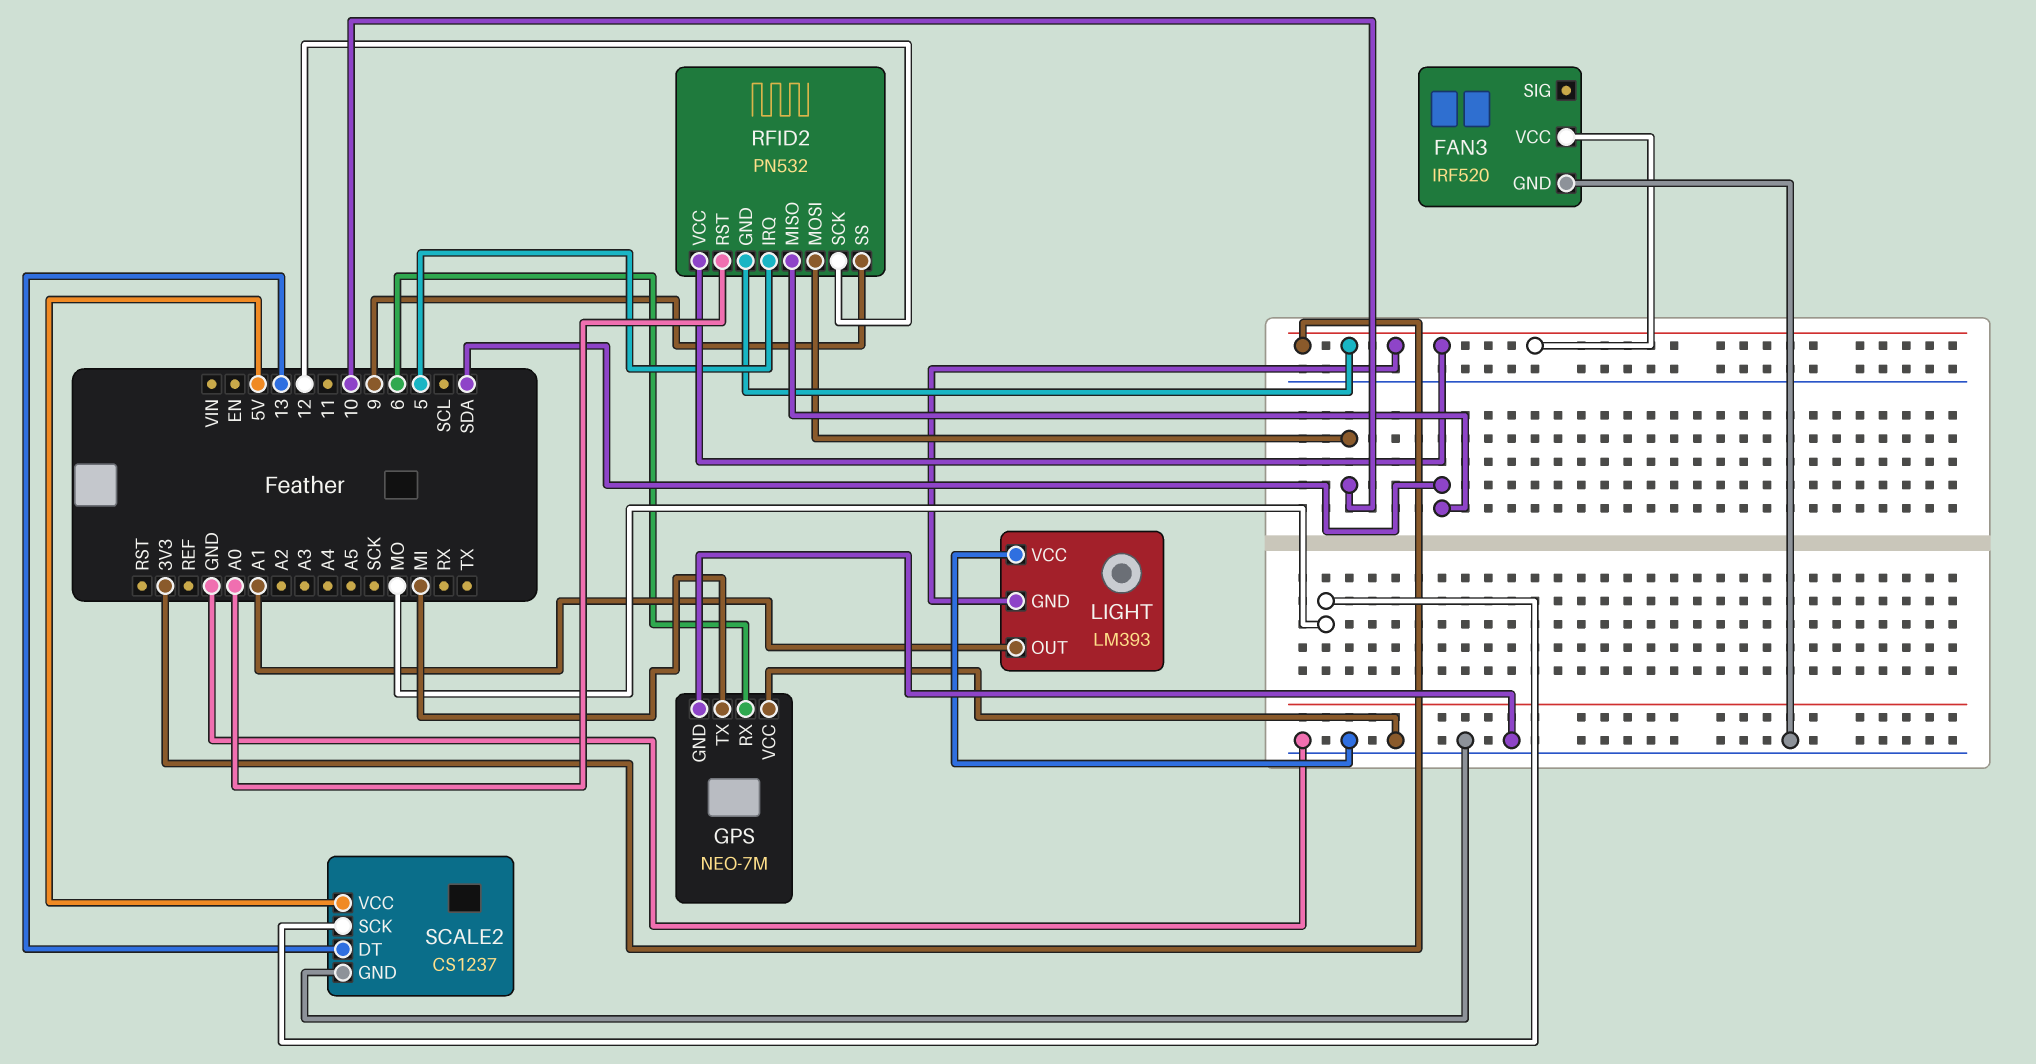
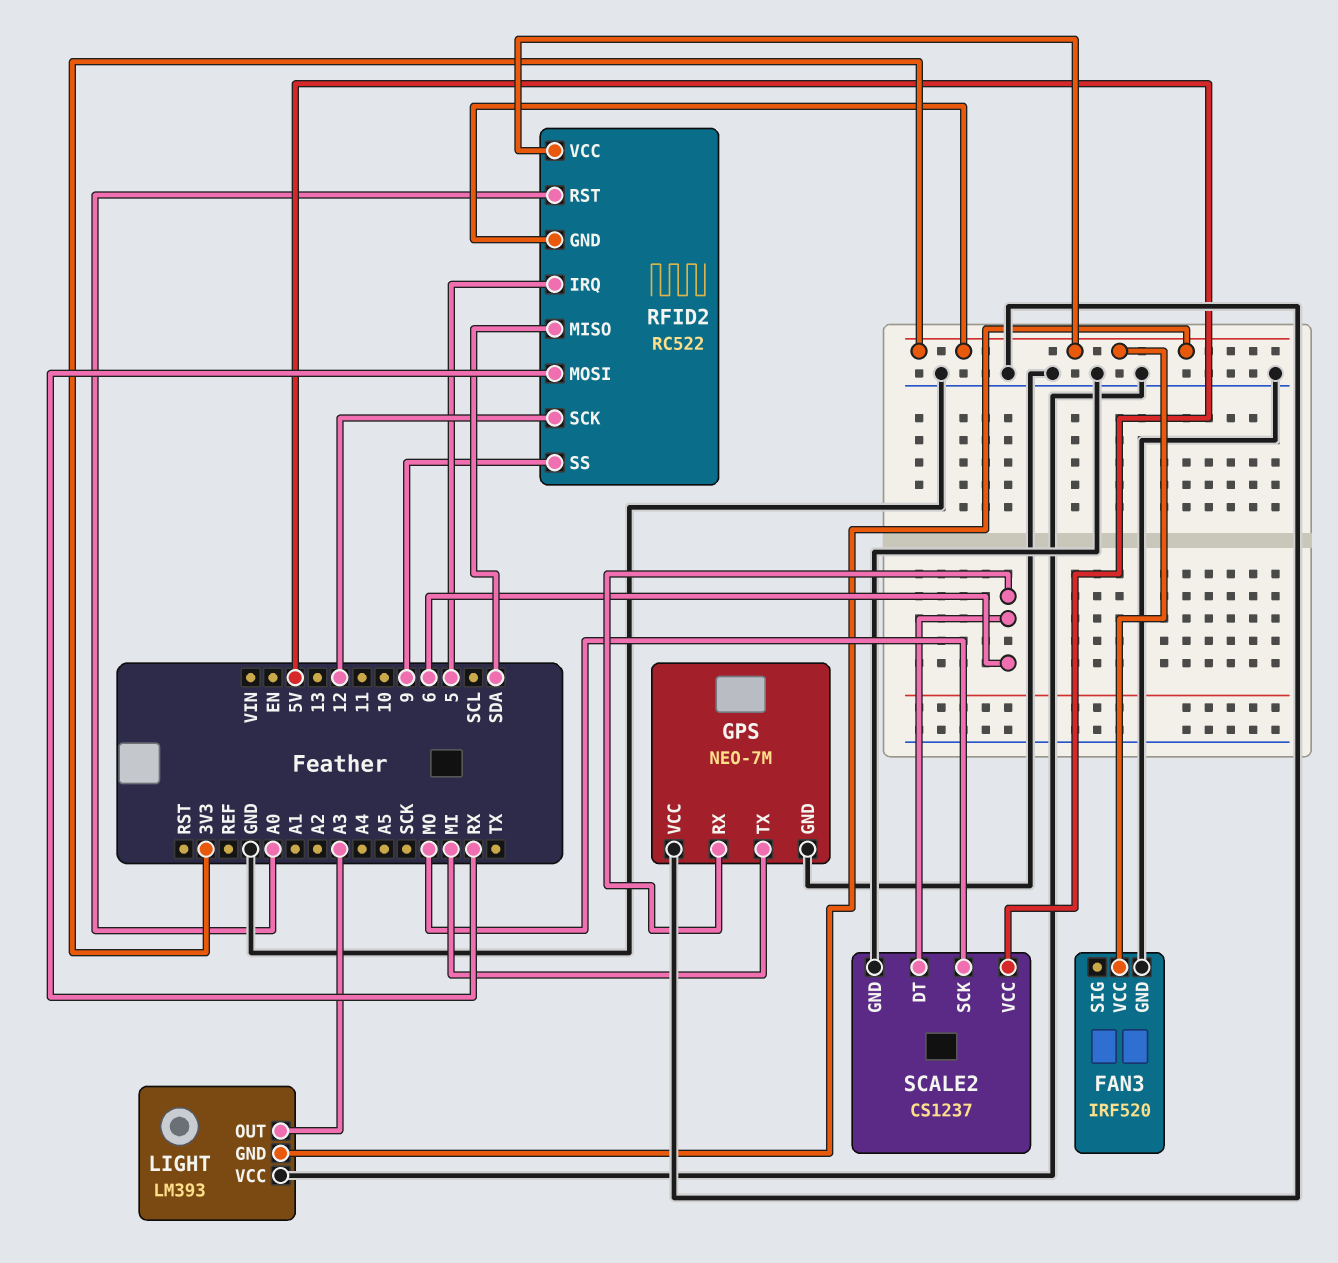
LIGHT pin OUT: A1 -> A3
RFID2: PN532 -> RC522
RFID2 pin MOSI: 10 -> RX
SCALE2 pin DT: 13 -> 6

